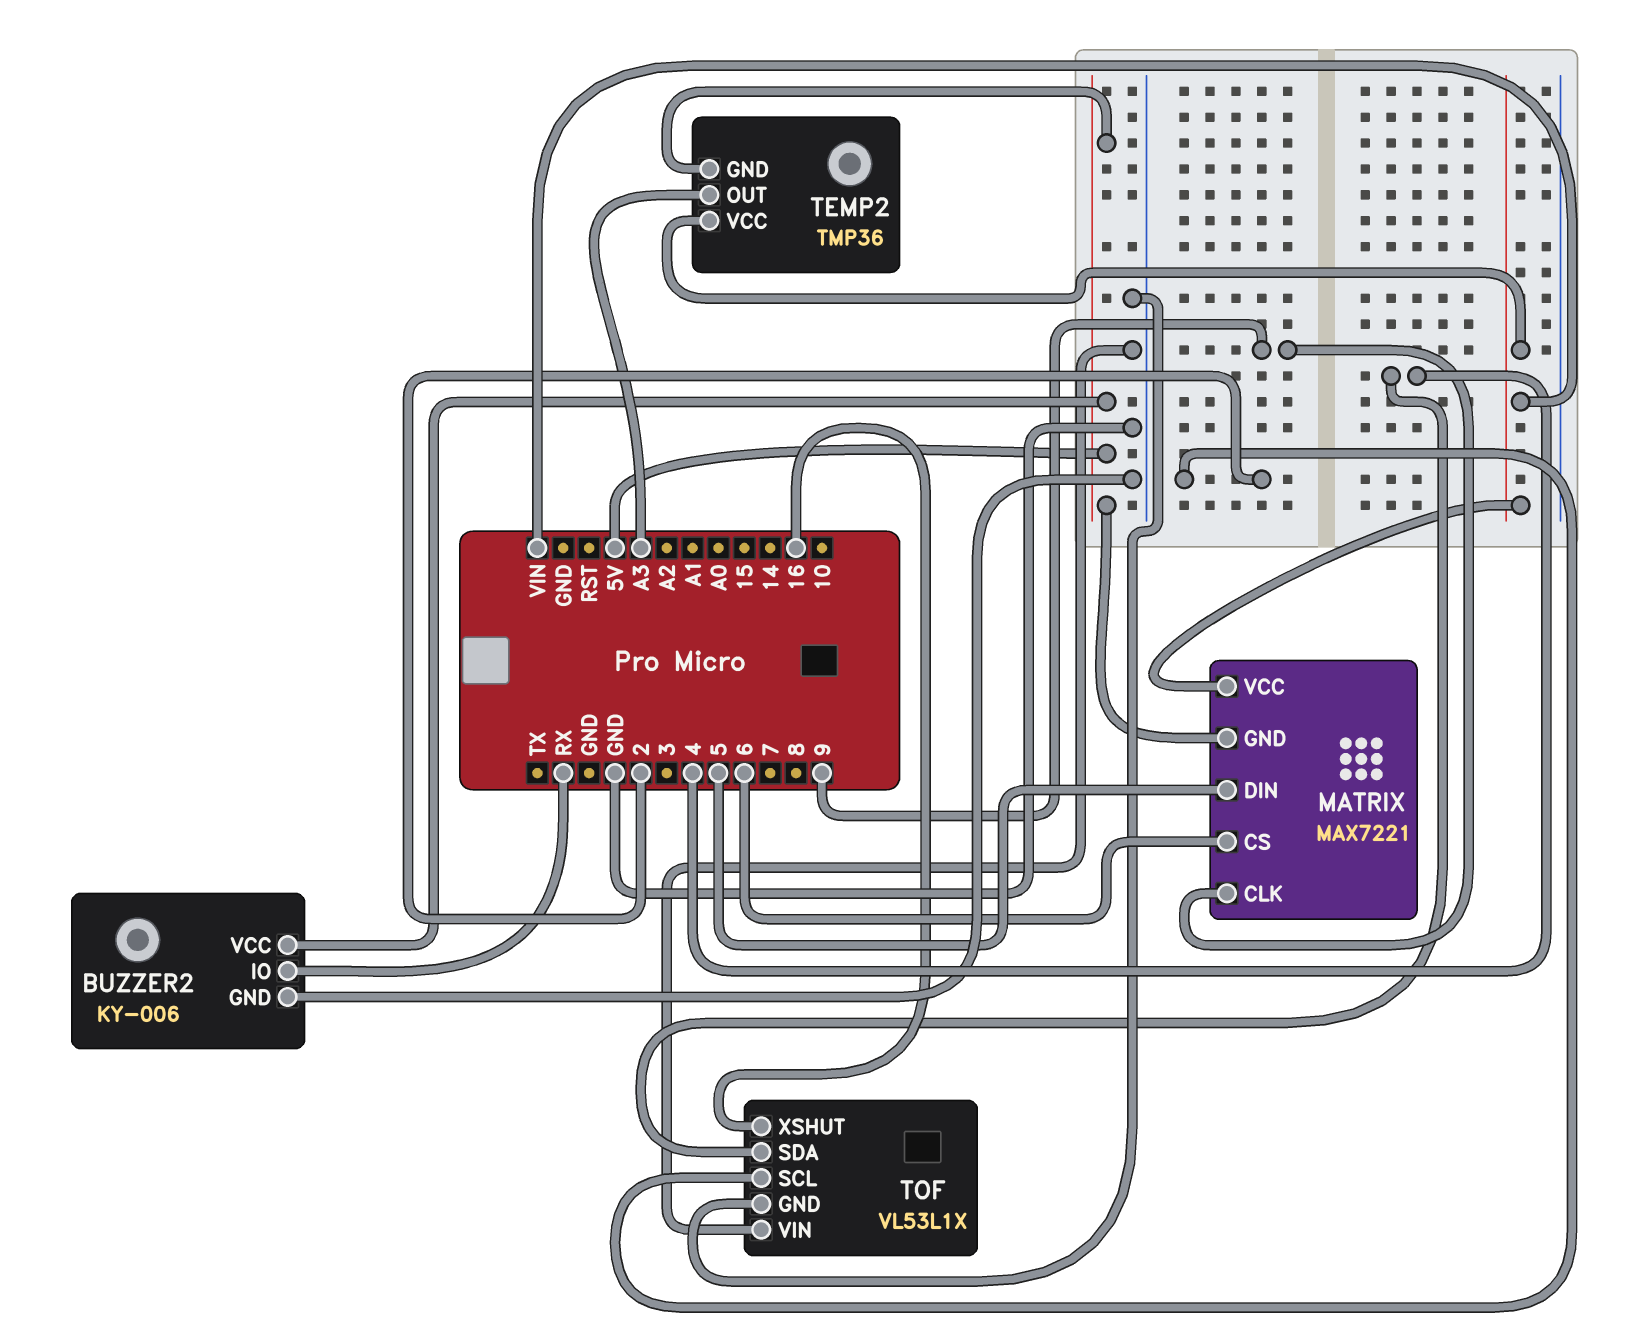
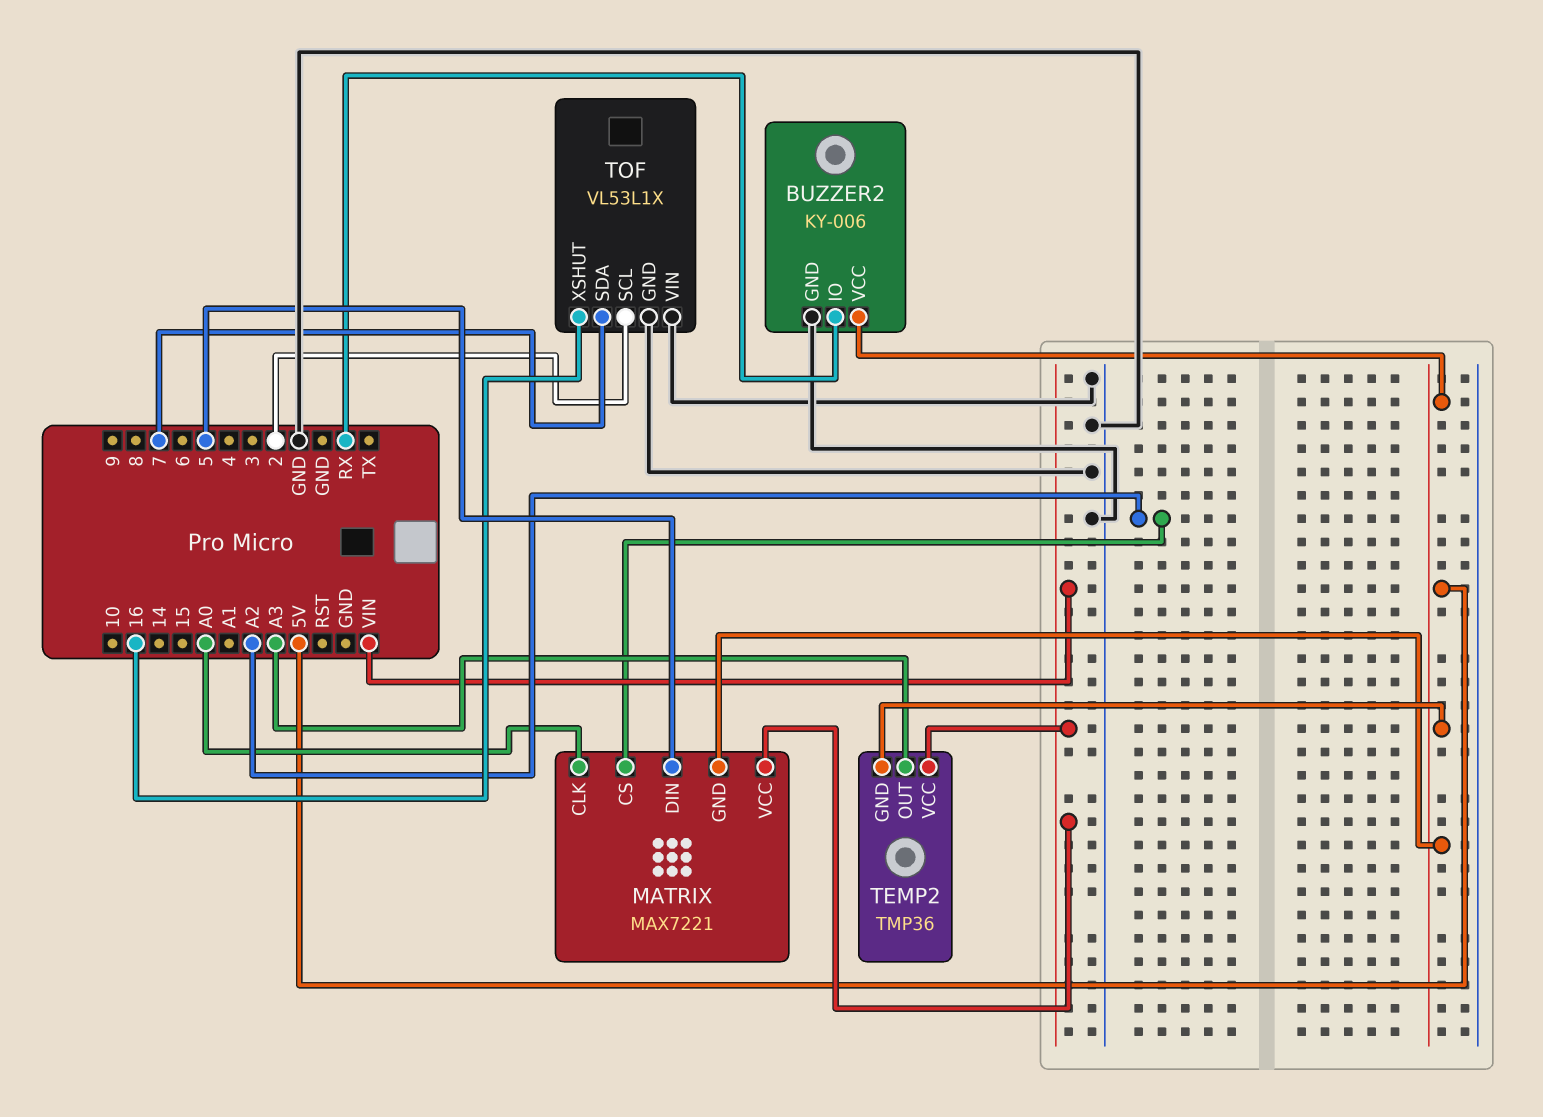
MATRIX pin CLK: 9 -> A0
MATRIX pin CS: 6 -> A2
TOF pin SDA: 4 -> 7

